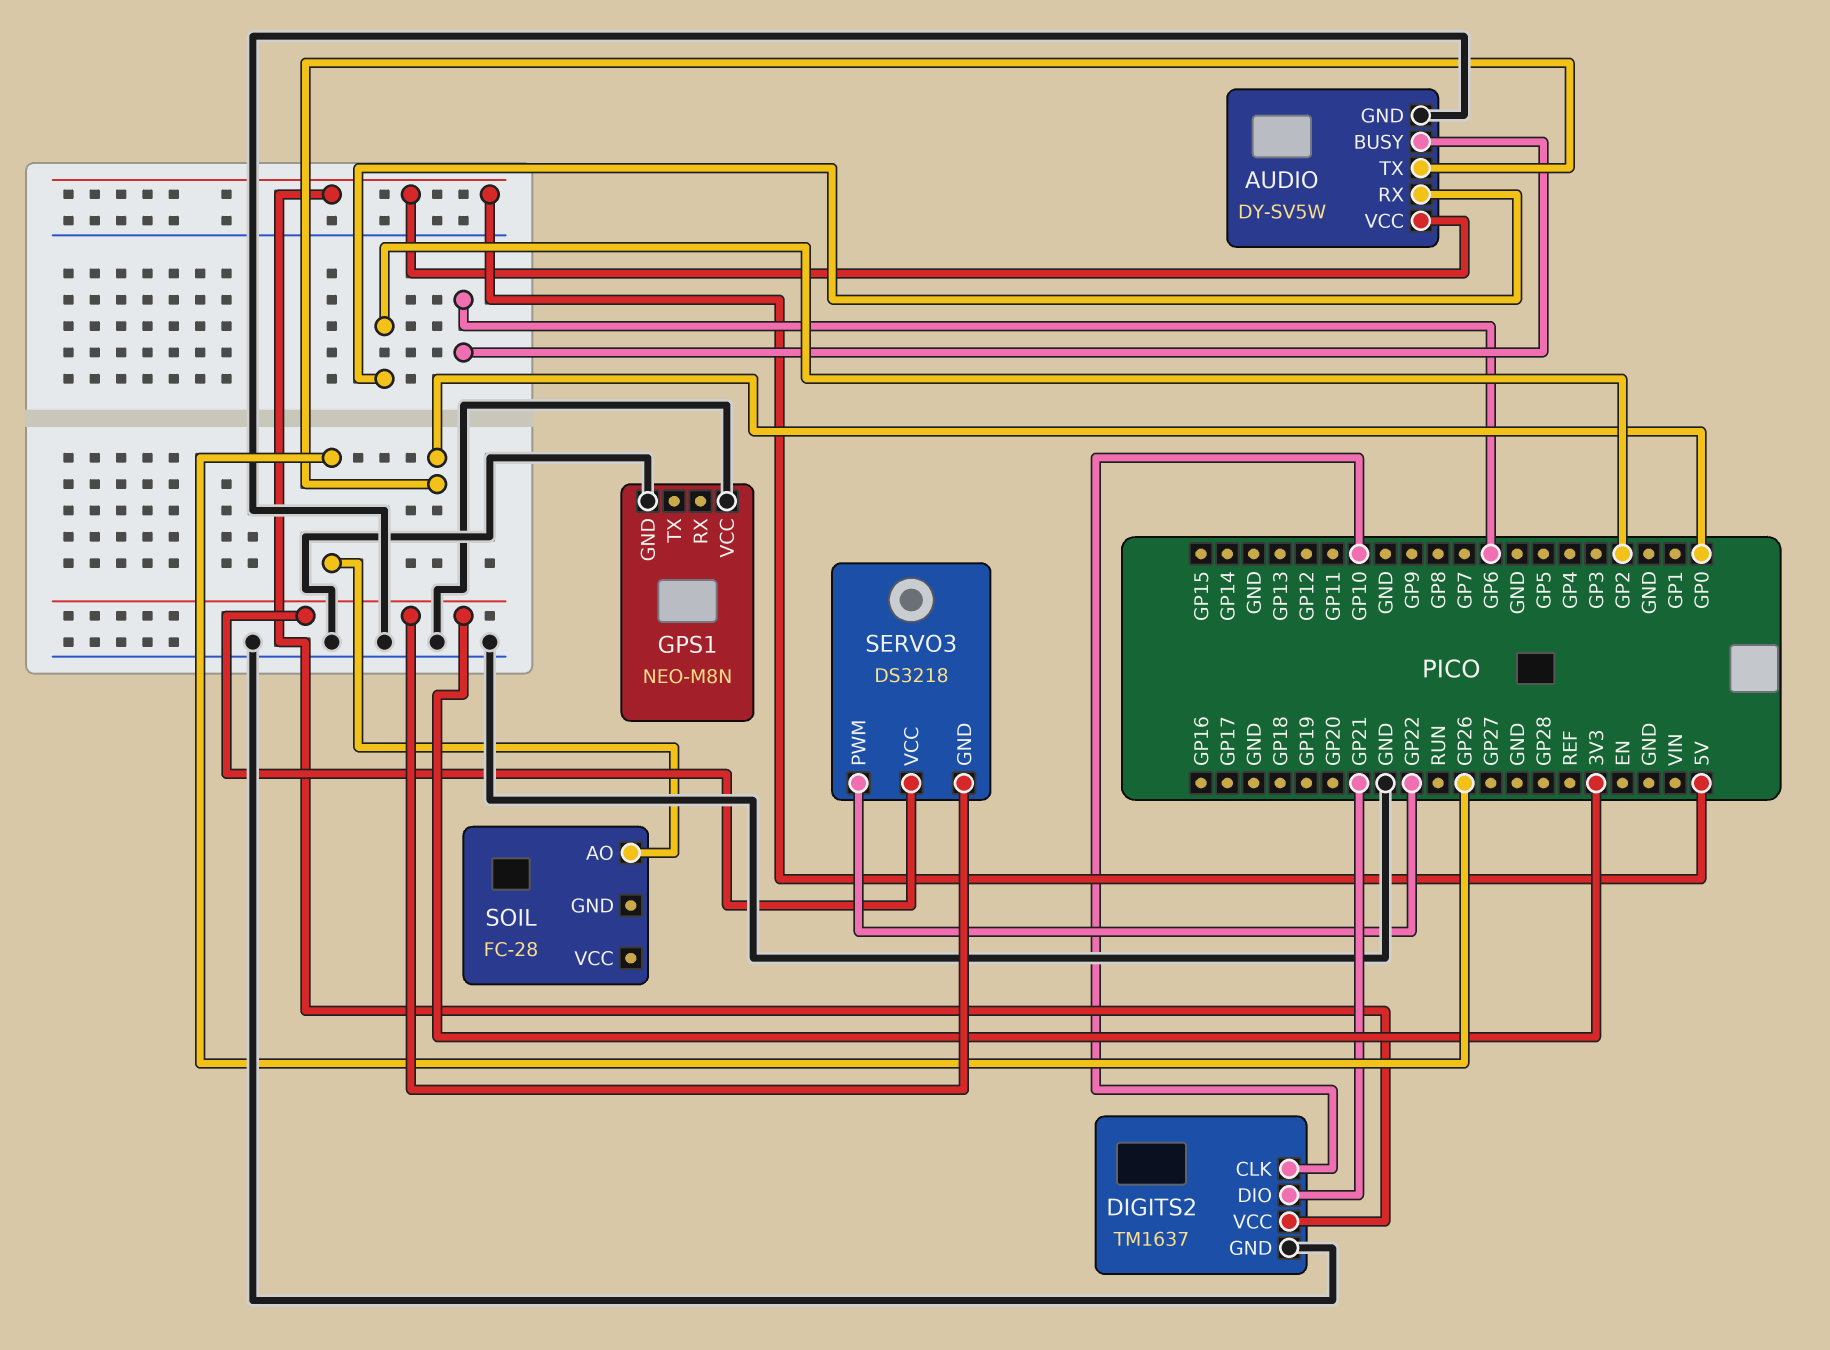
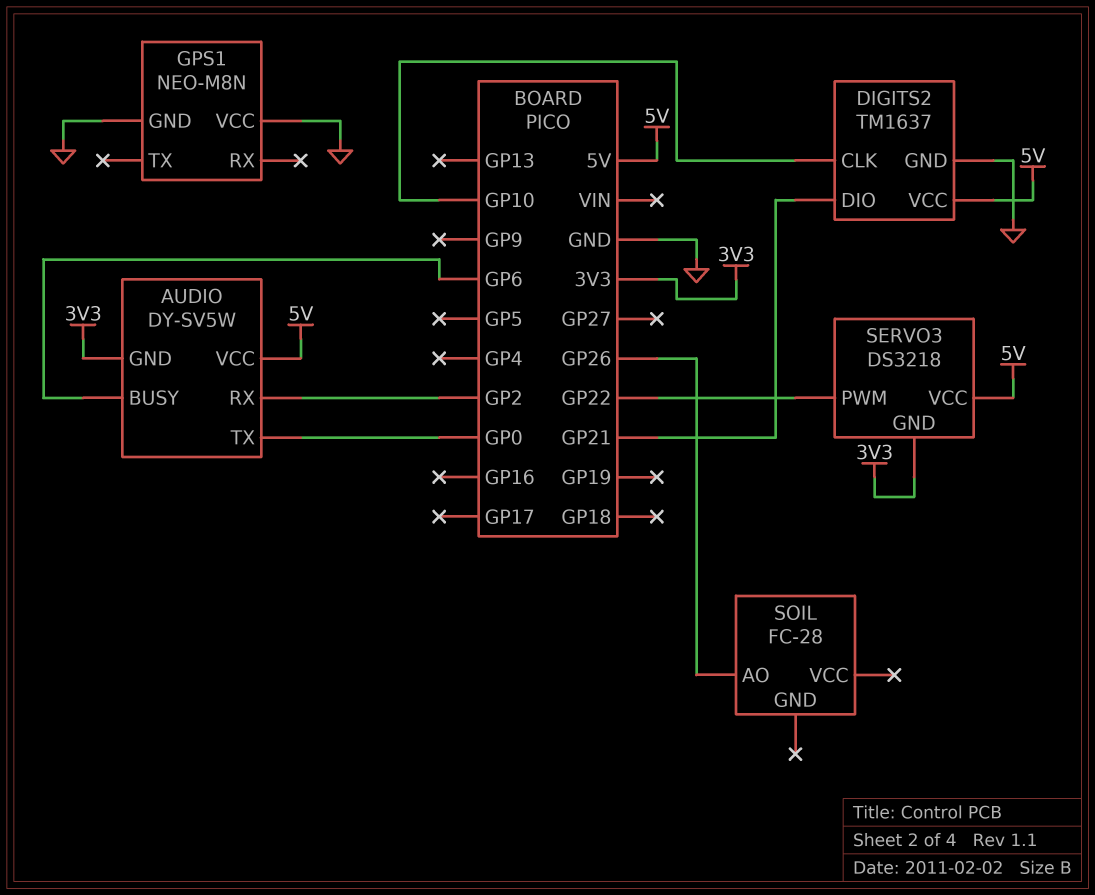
AUDIO pin GND: GND -> 3V3
SERVO3 pin VCC: 3V3 -> 5V

